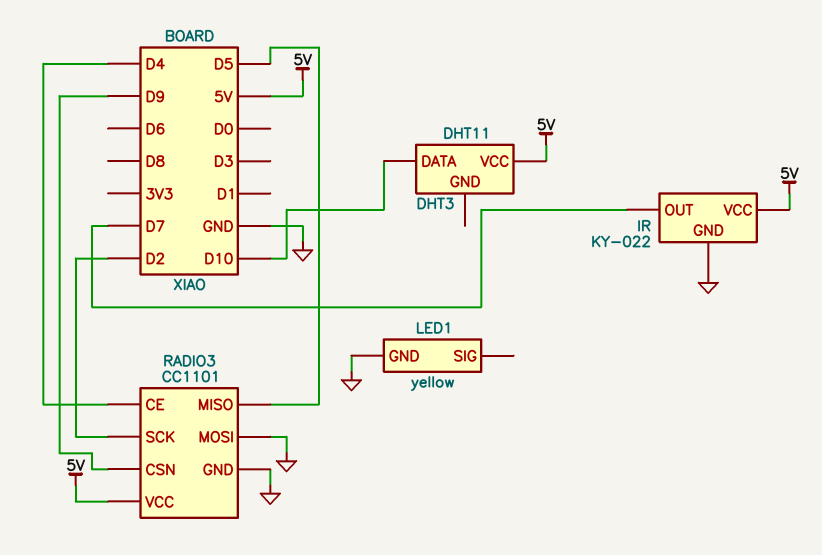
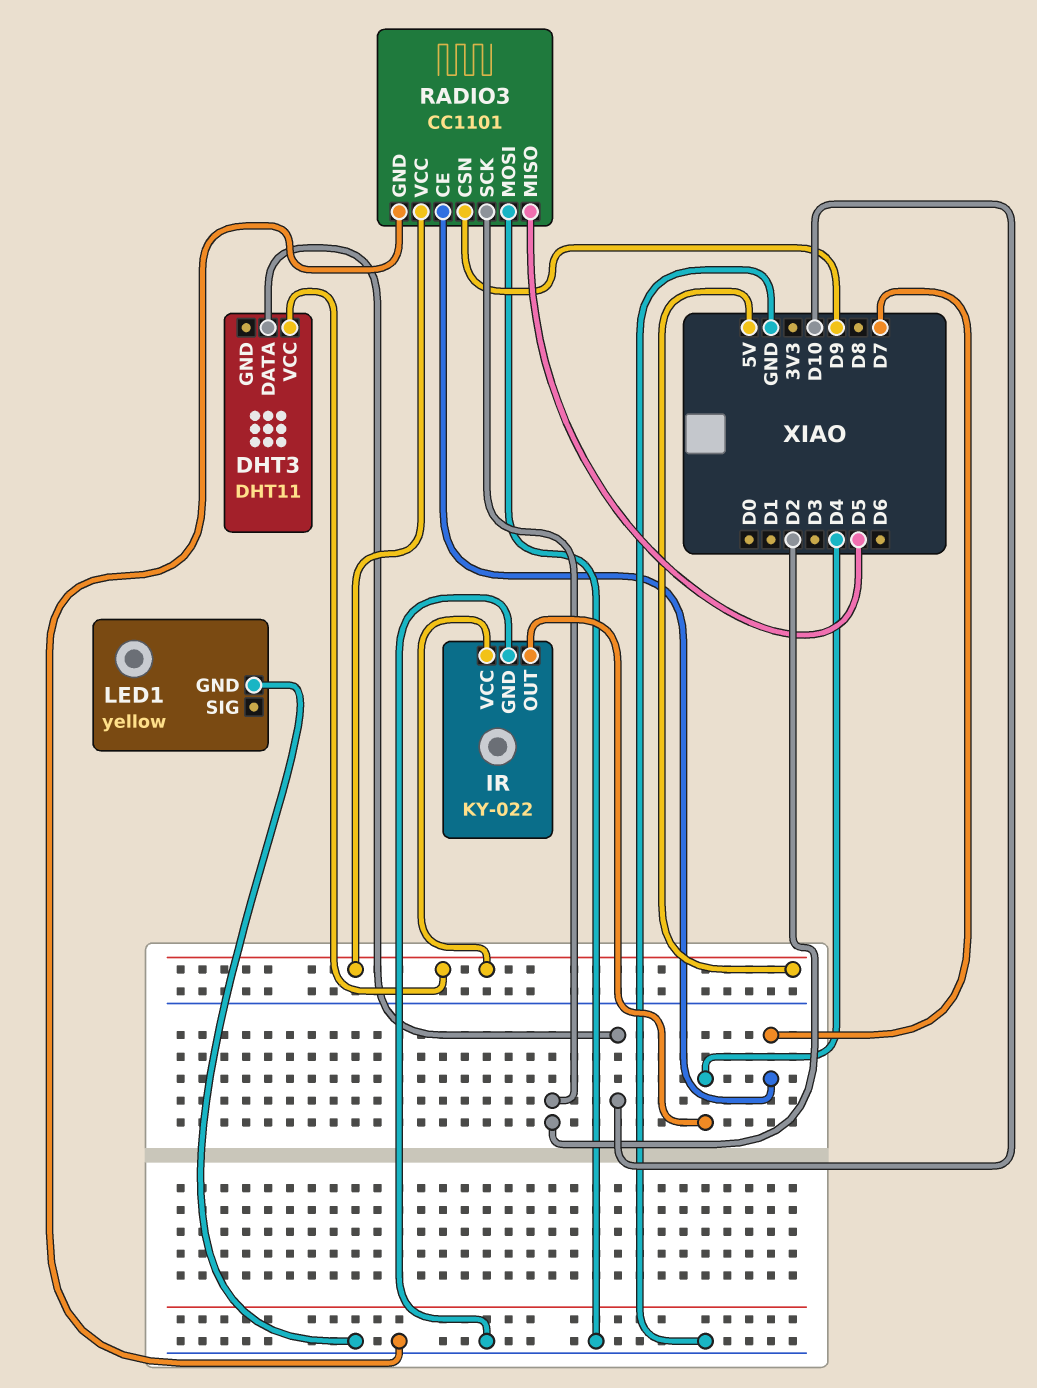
IR pin OUT: D7 -> D4
RADIO3 pin CE: D4 -> D7

